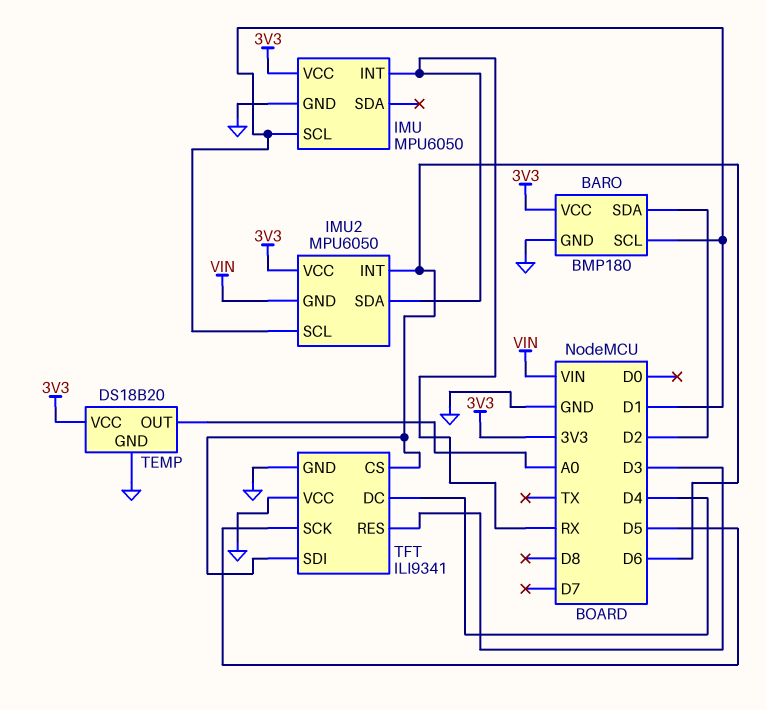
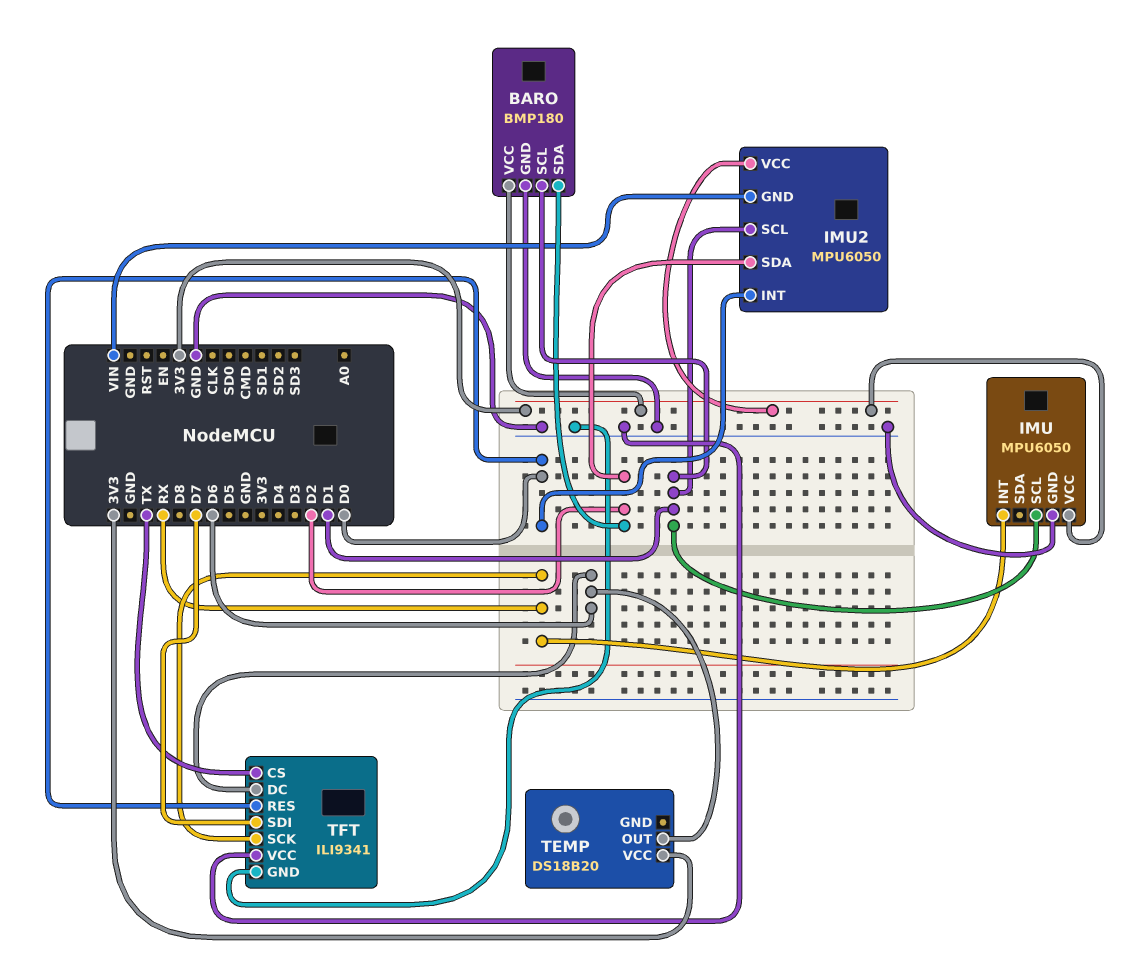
IMU2 pin INT: D6 -> D0
IMU2 pin SDA: RX -> D2
TEMP pin GND: GND -> none
TEMP pin OUT: A0 -> D6
TFT pin CS: D6 -> TX
TFT pin DC: D4 -> D6
TFT pin RES: D3 -> D0
TFT pin SCK: D5 -> RX
TFT pin SDI: D6 -> D7

